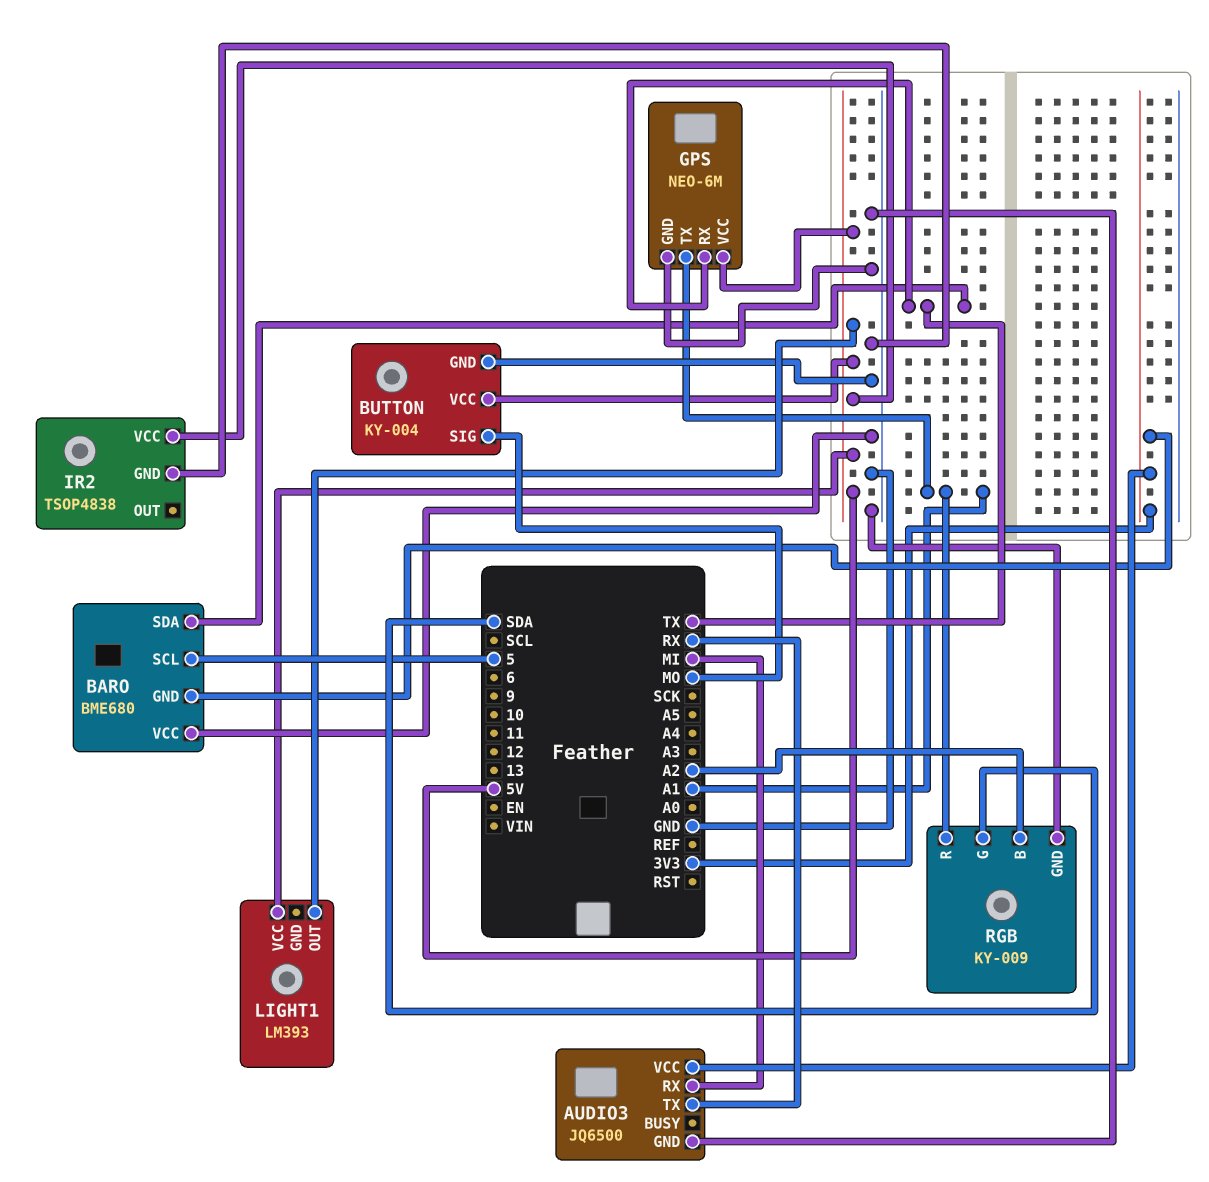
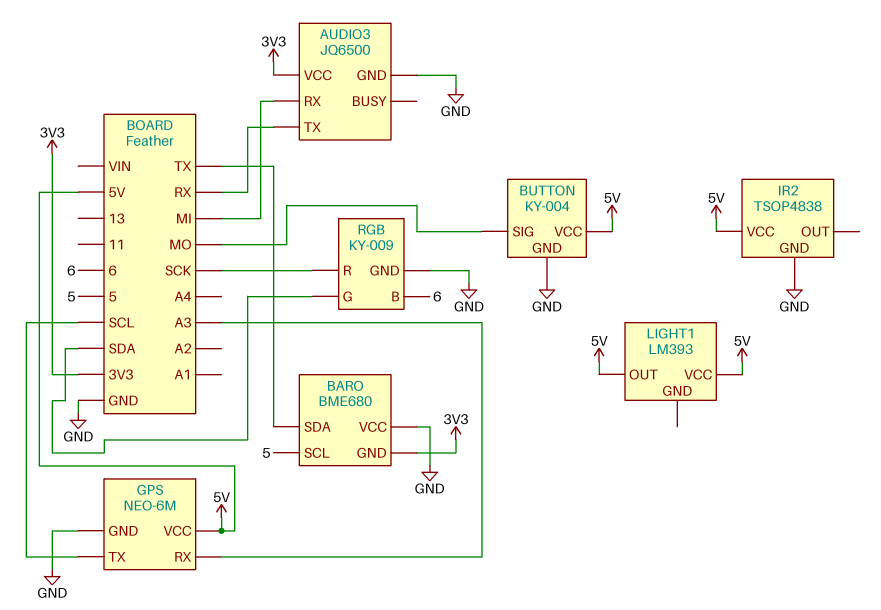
GPS pin RX: TX -> A3
GPS pin TX: A1 -> SCL
RGB pin B: A2 -> 6
RGB pin R: A1 -> SCK

